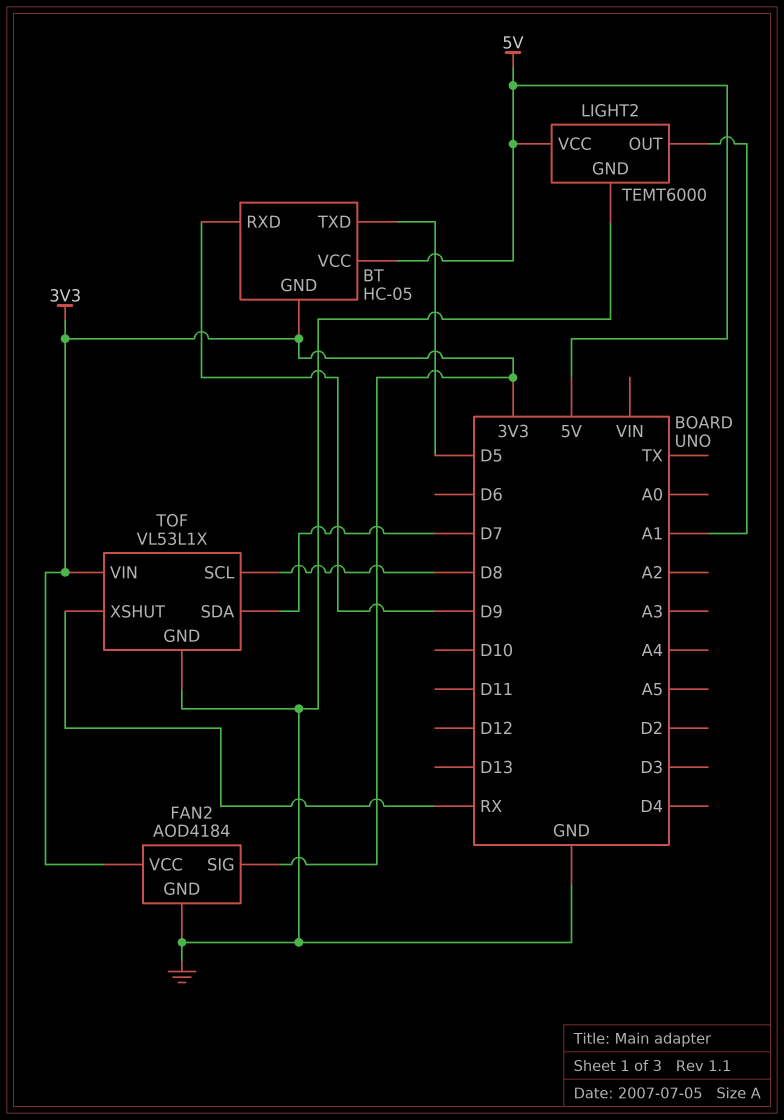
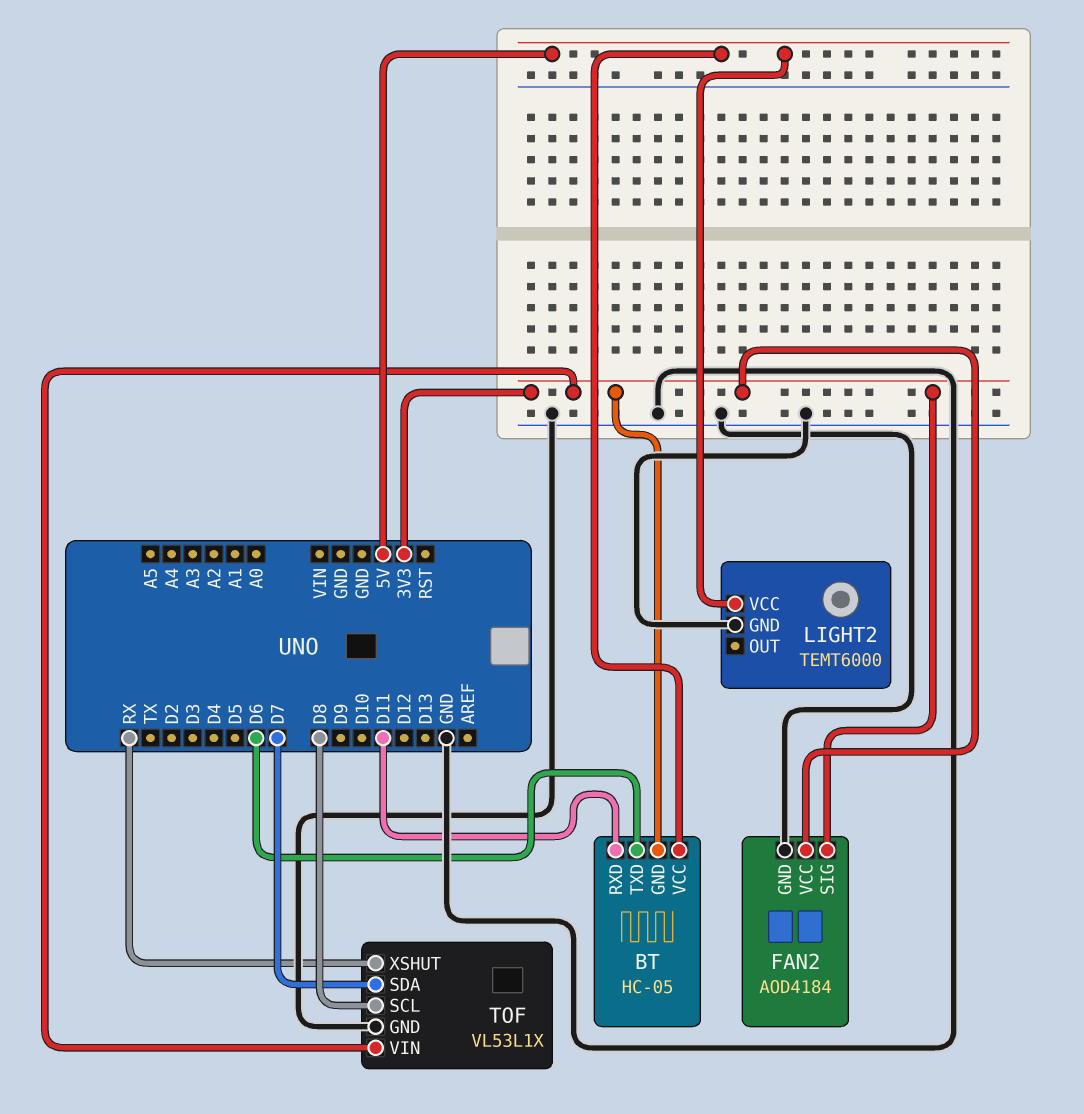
BT pin RXD: D9 -> D11
BT pin TXD: D5 -> D6
LIGHT2 pin OUT: A1 -> none

